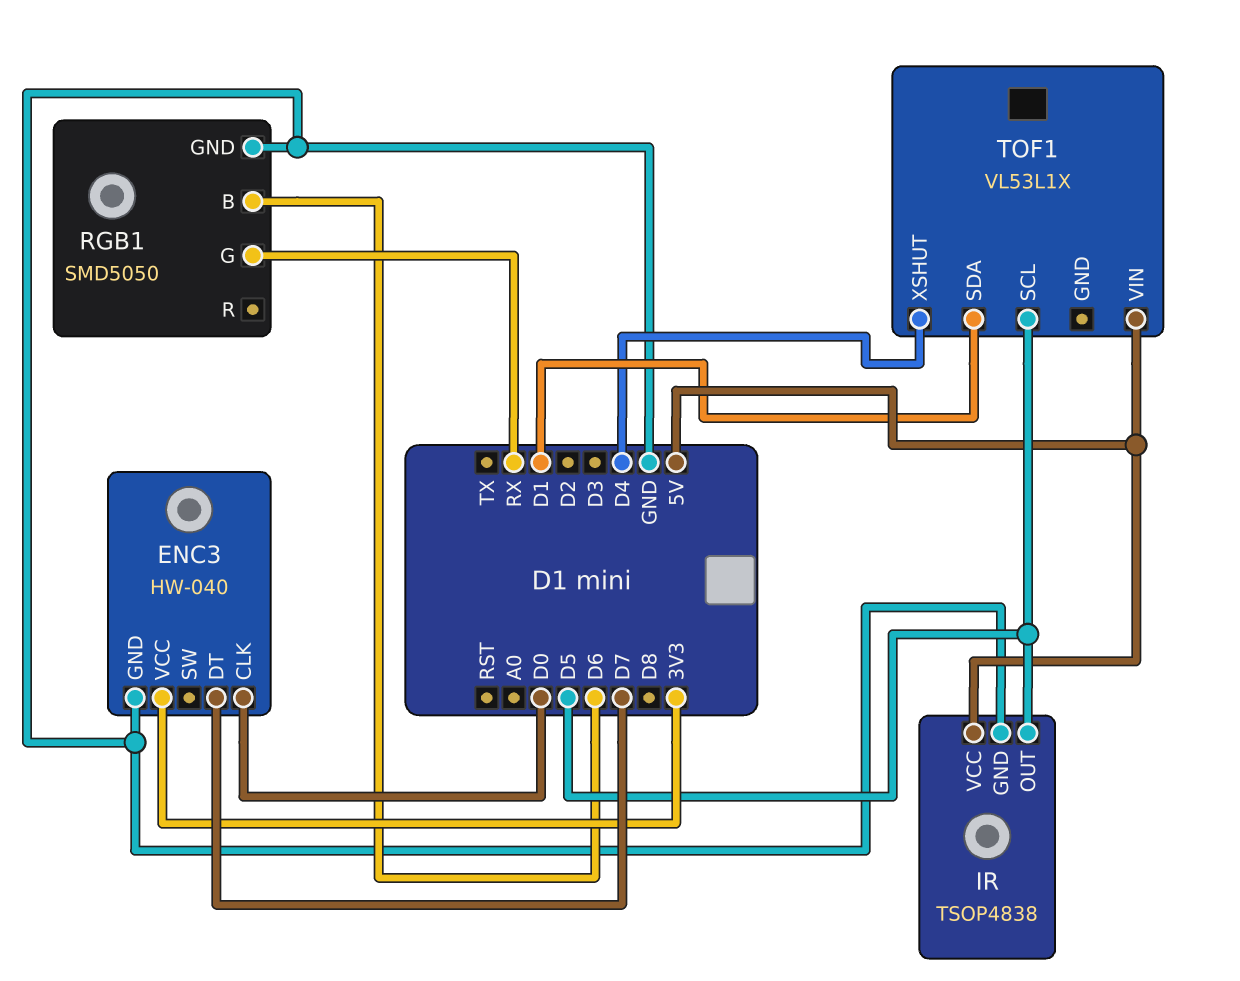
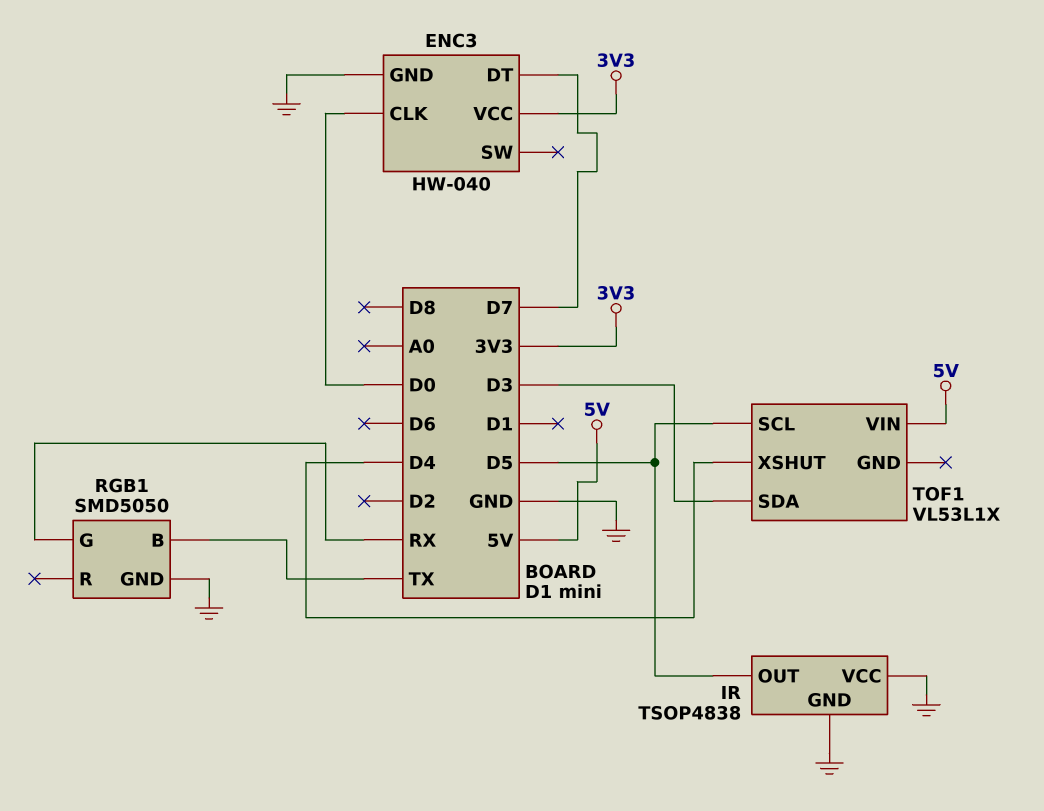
IR pin VCC: 5V -> GND
RGB1 pin B: D6 -> TX
TOF1 pin SDA: D1 -> D3

